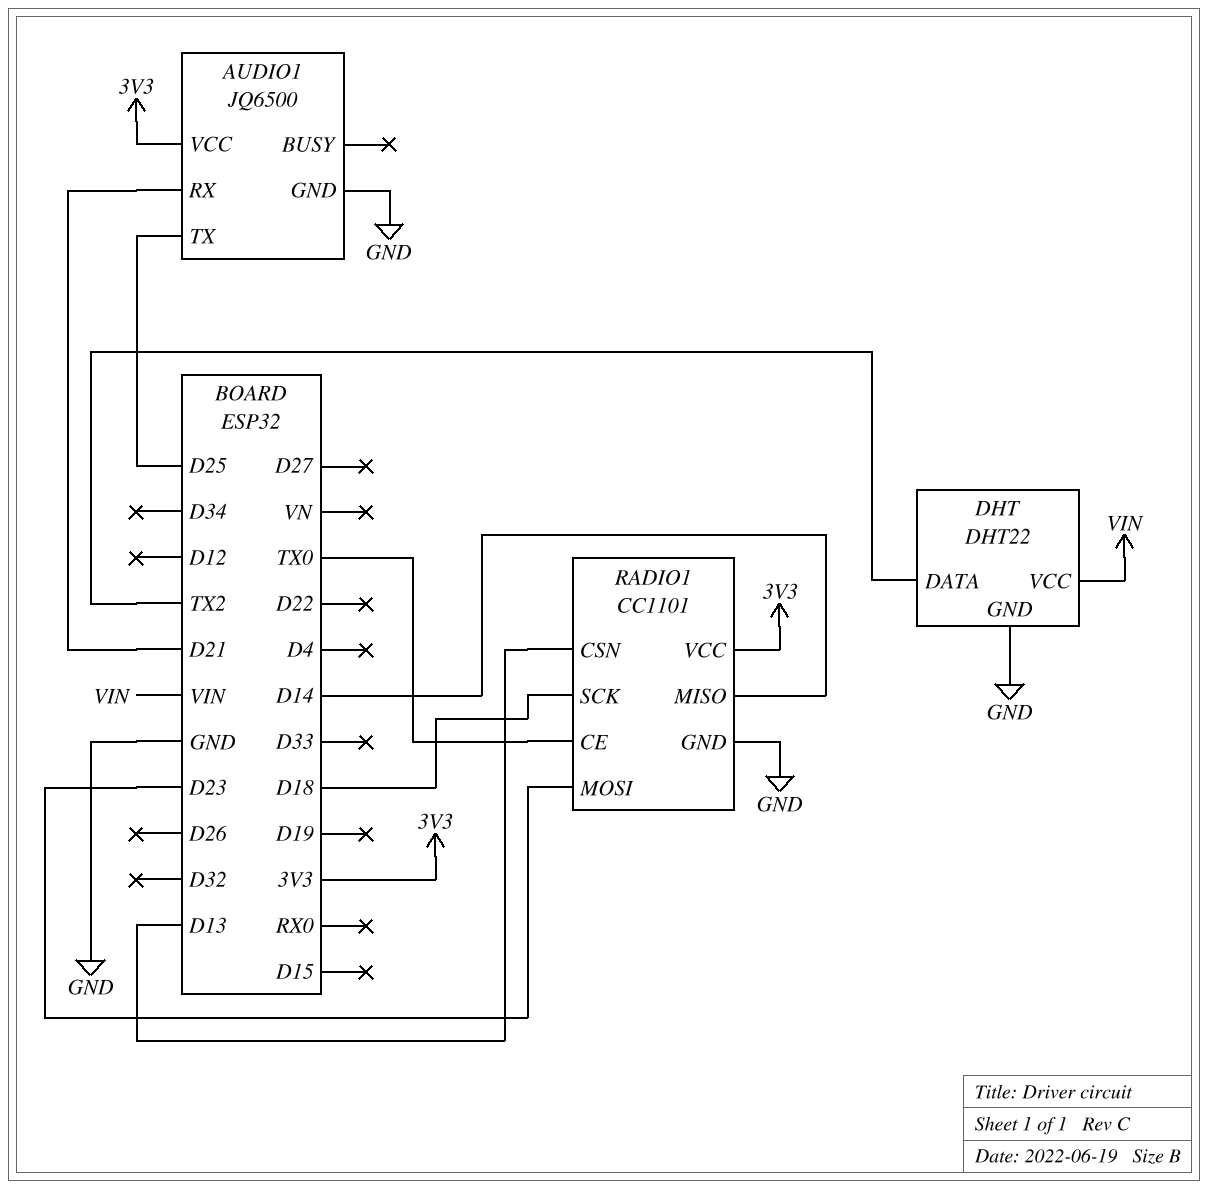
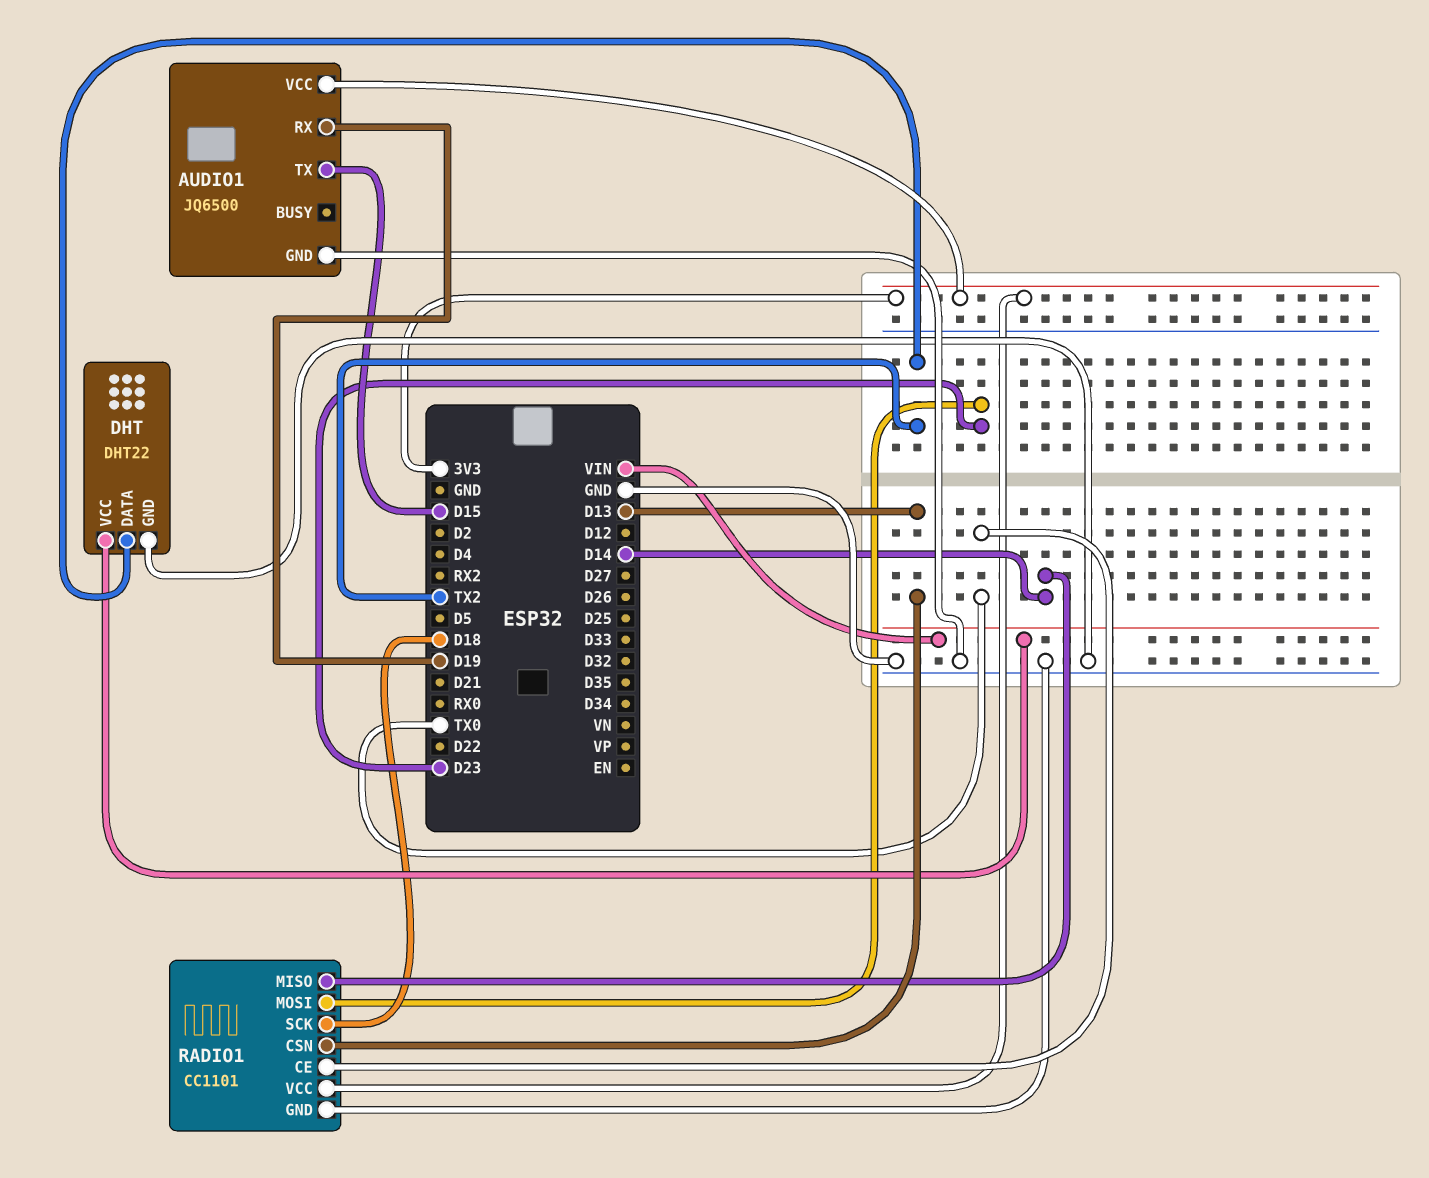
AUDIO1 pin RX: D21 -> D19
AUDIO1 pin TX: D25 -> D15

